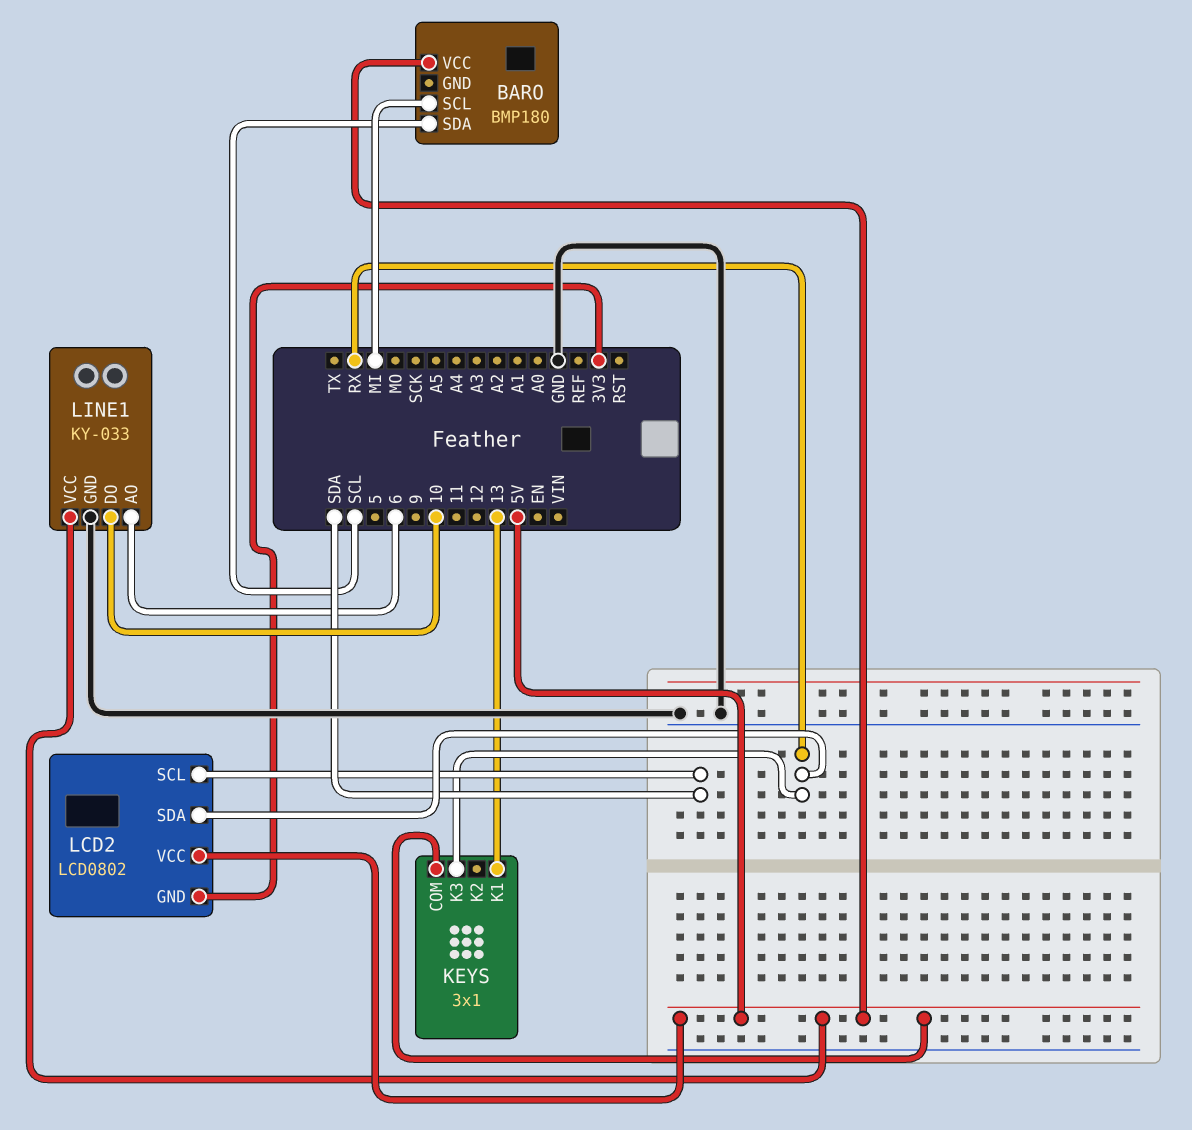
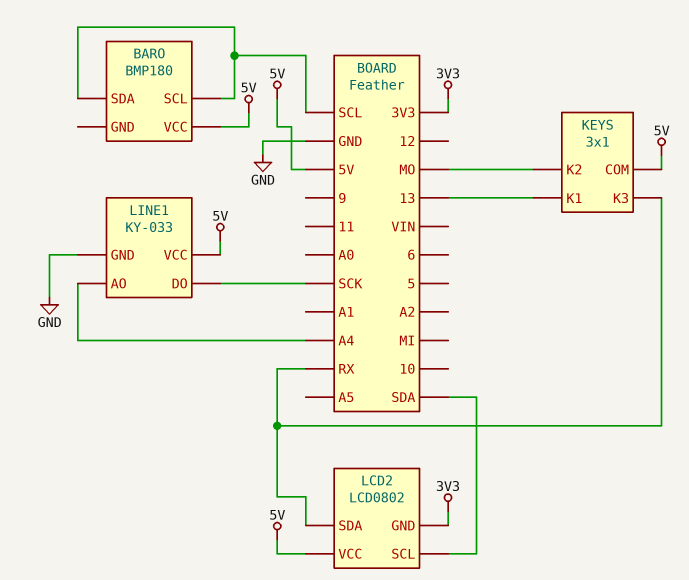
BARO pin SCL: MI -> SCL
KEYS pin K2: none -> MO
LINE1 pin AO: 6 -> A4
LINE1 pin DO: 10 -> SCK

